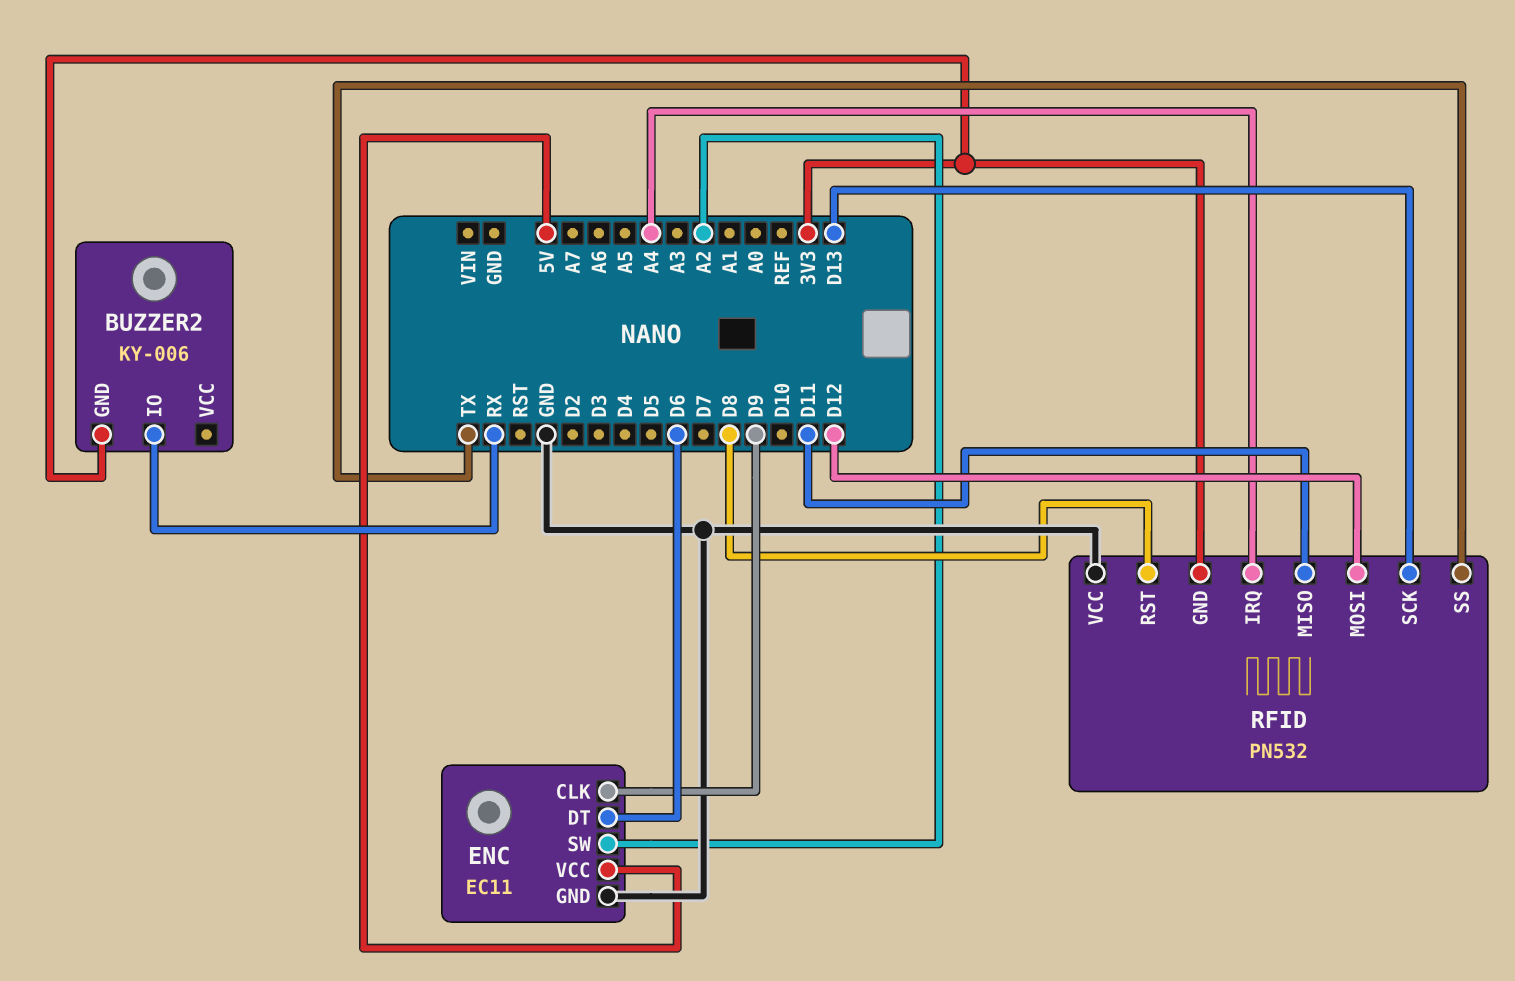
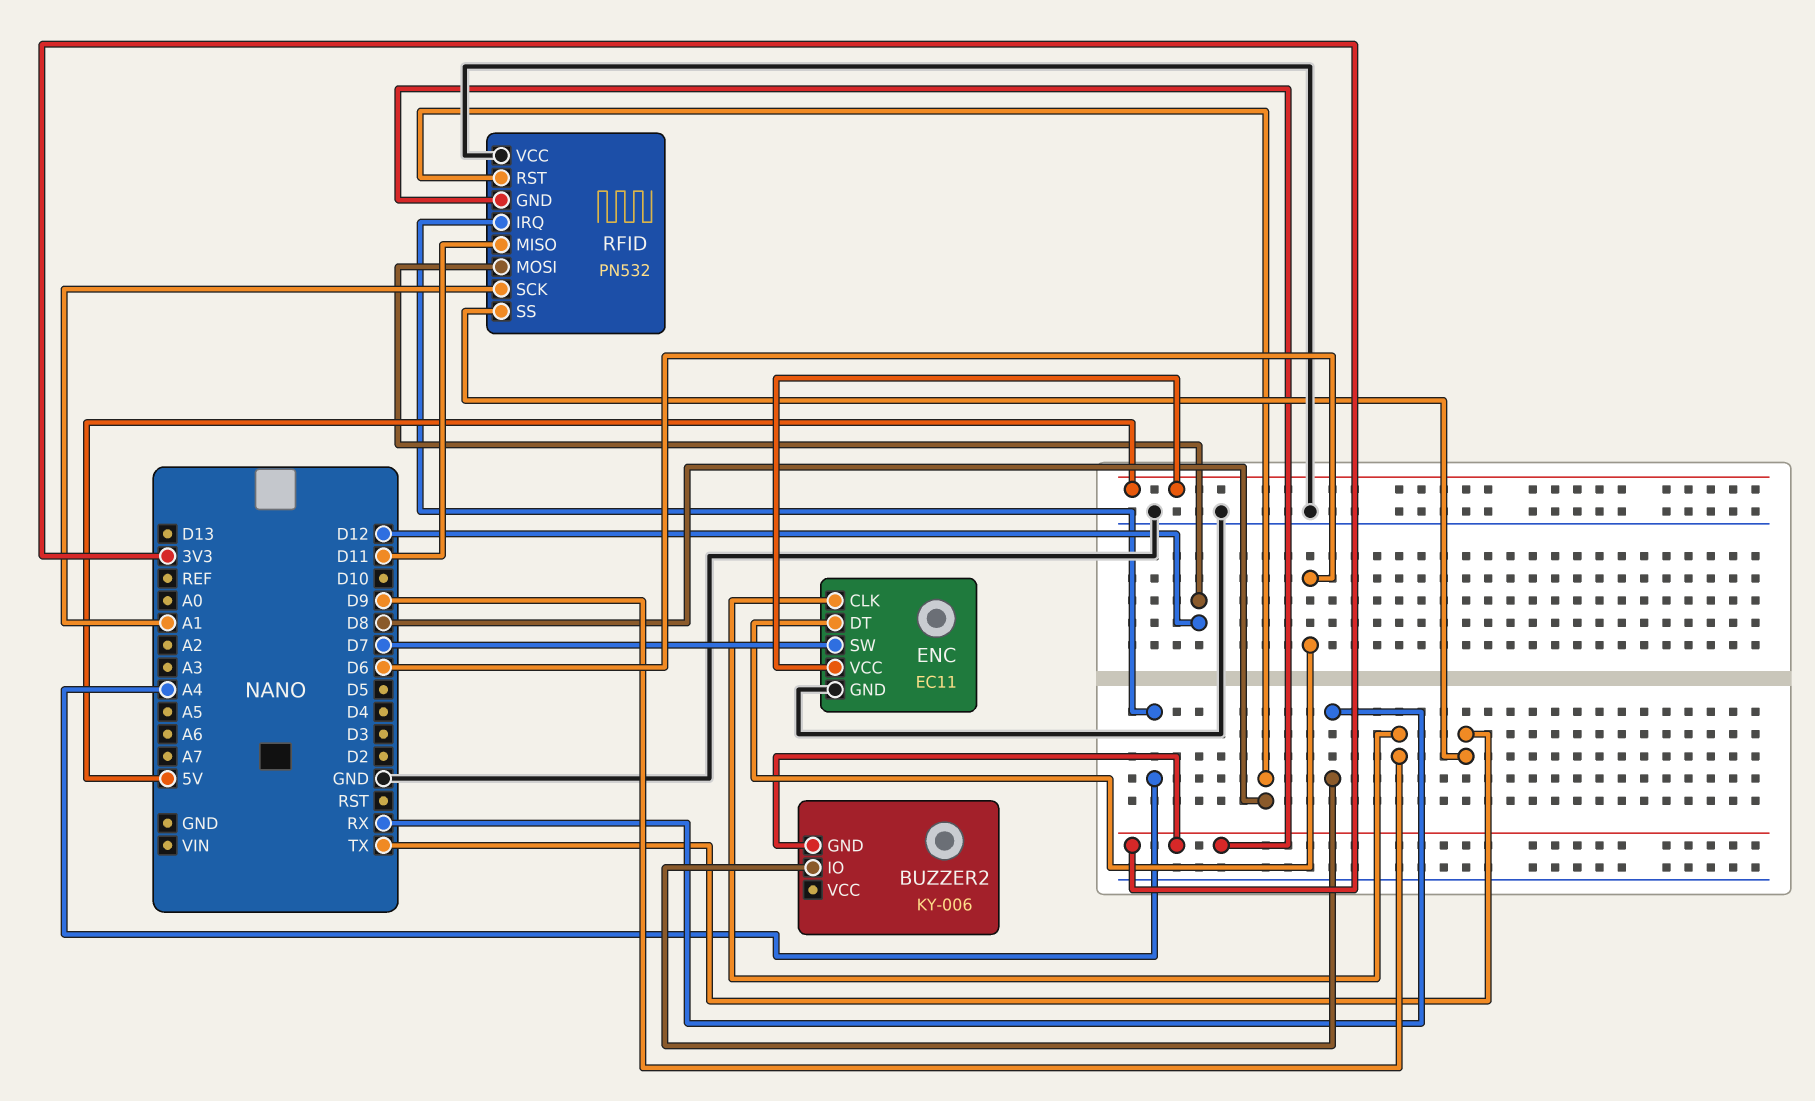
ENC pin SW: A2 -> D7
RFID pin SCK: D13 -> A1

